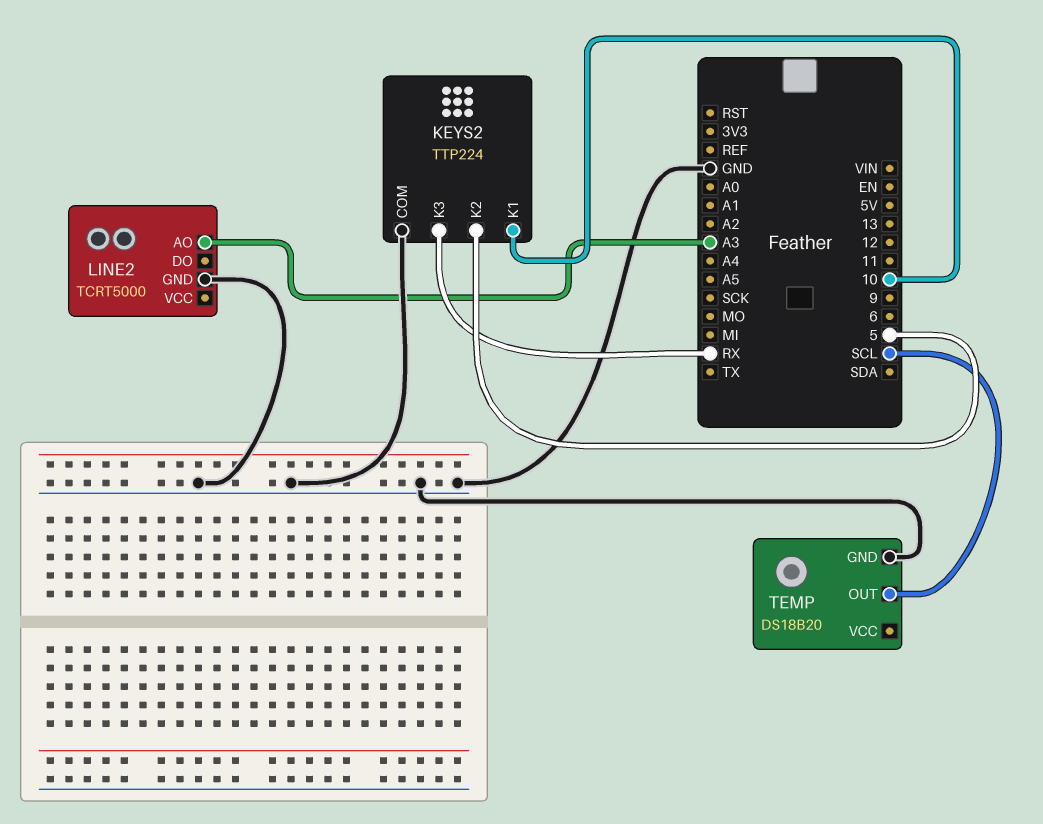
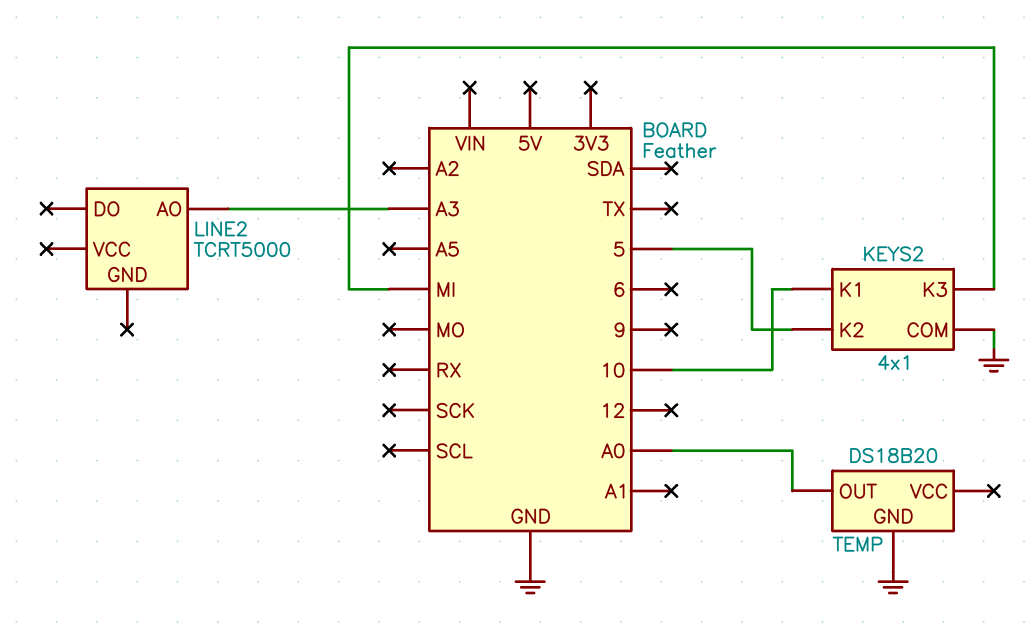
KEYS2: TTP224 -> 4x1
KEYS2 pin K3: RX -> MI
LINE2 pin GND: GND -> none
TEMP pin OUT: SCL -> A0

